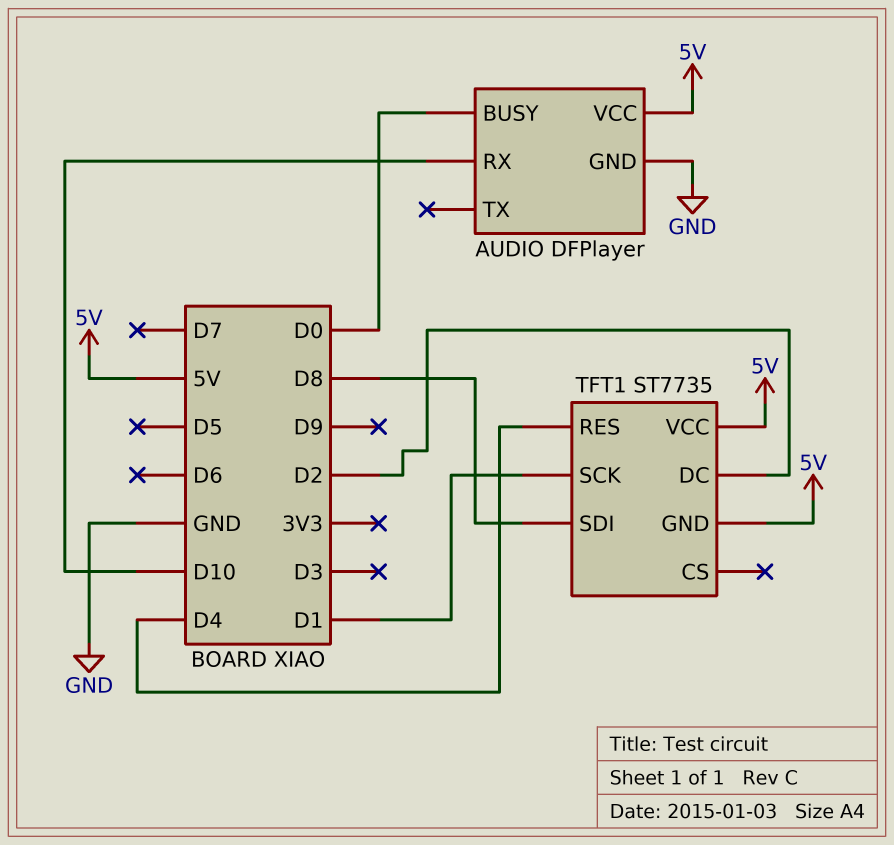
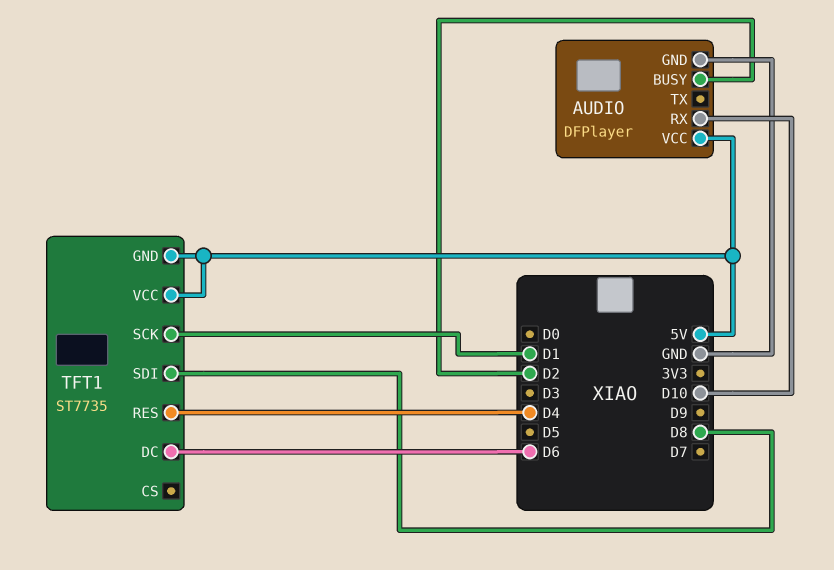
AUDIO pin BUSY: D0 -> D2
TFT1 pin DC: D2 -> D6

